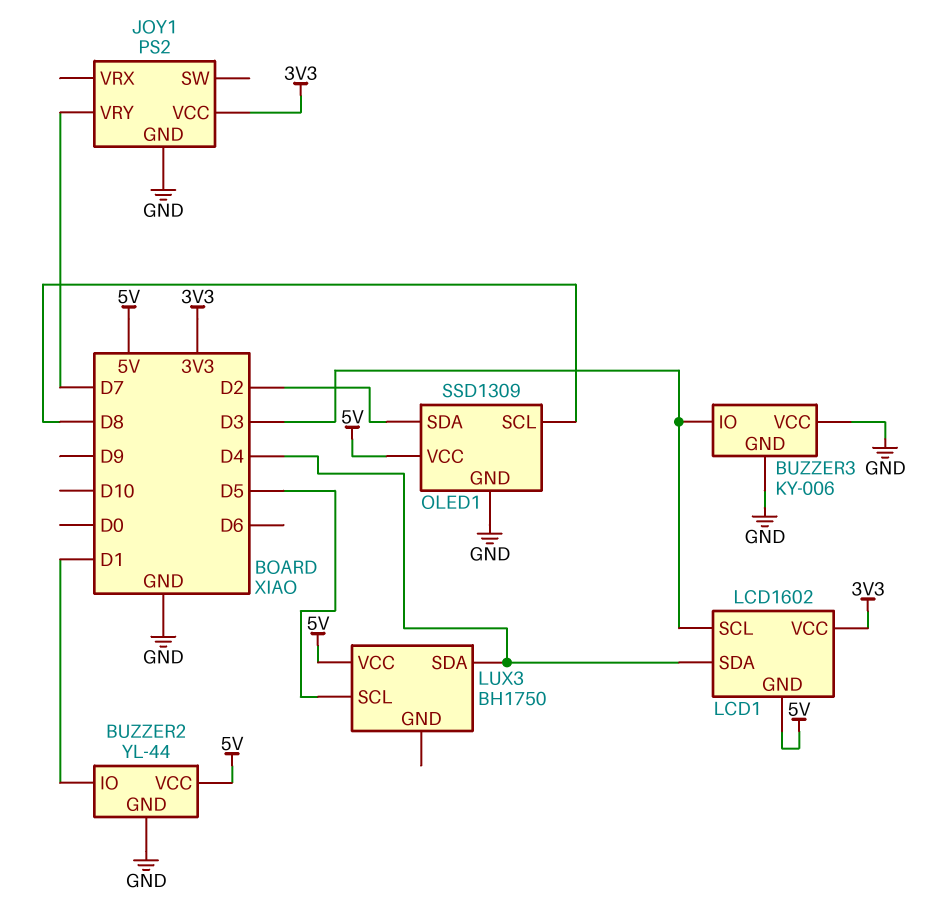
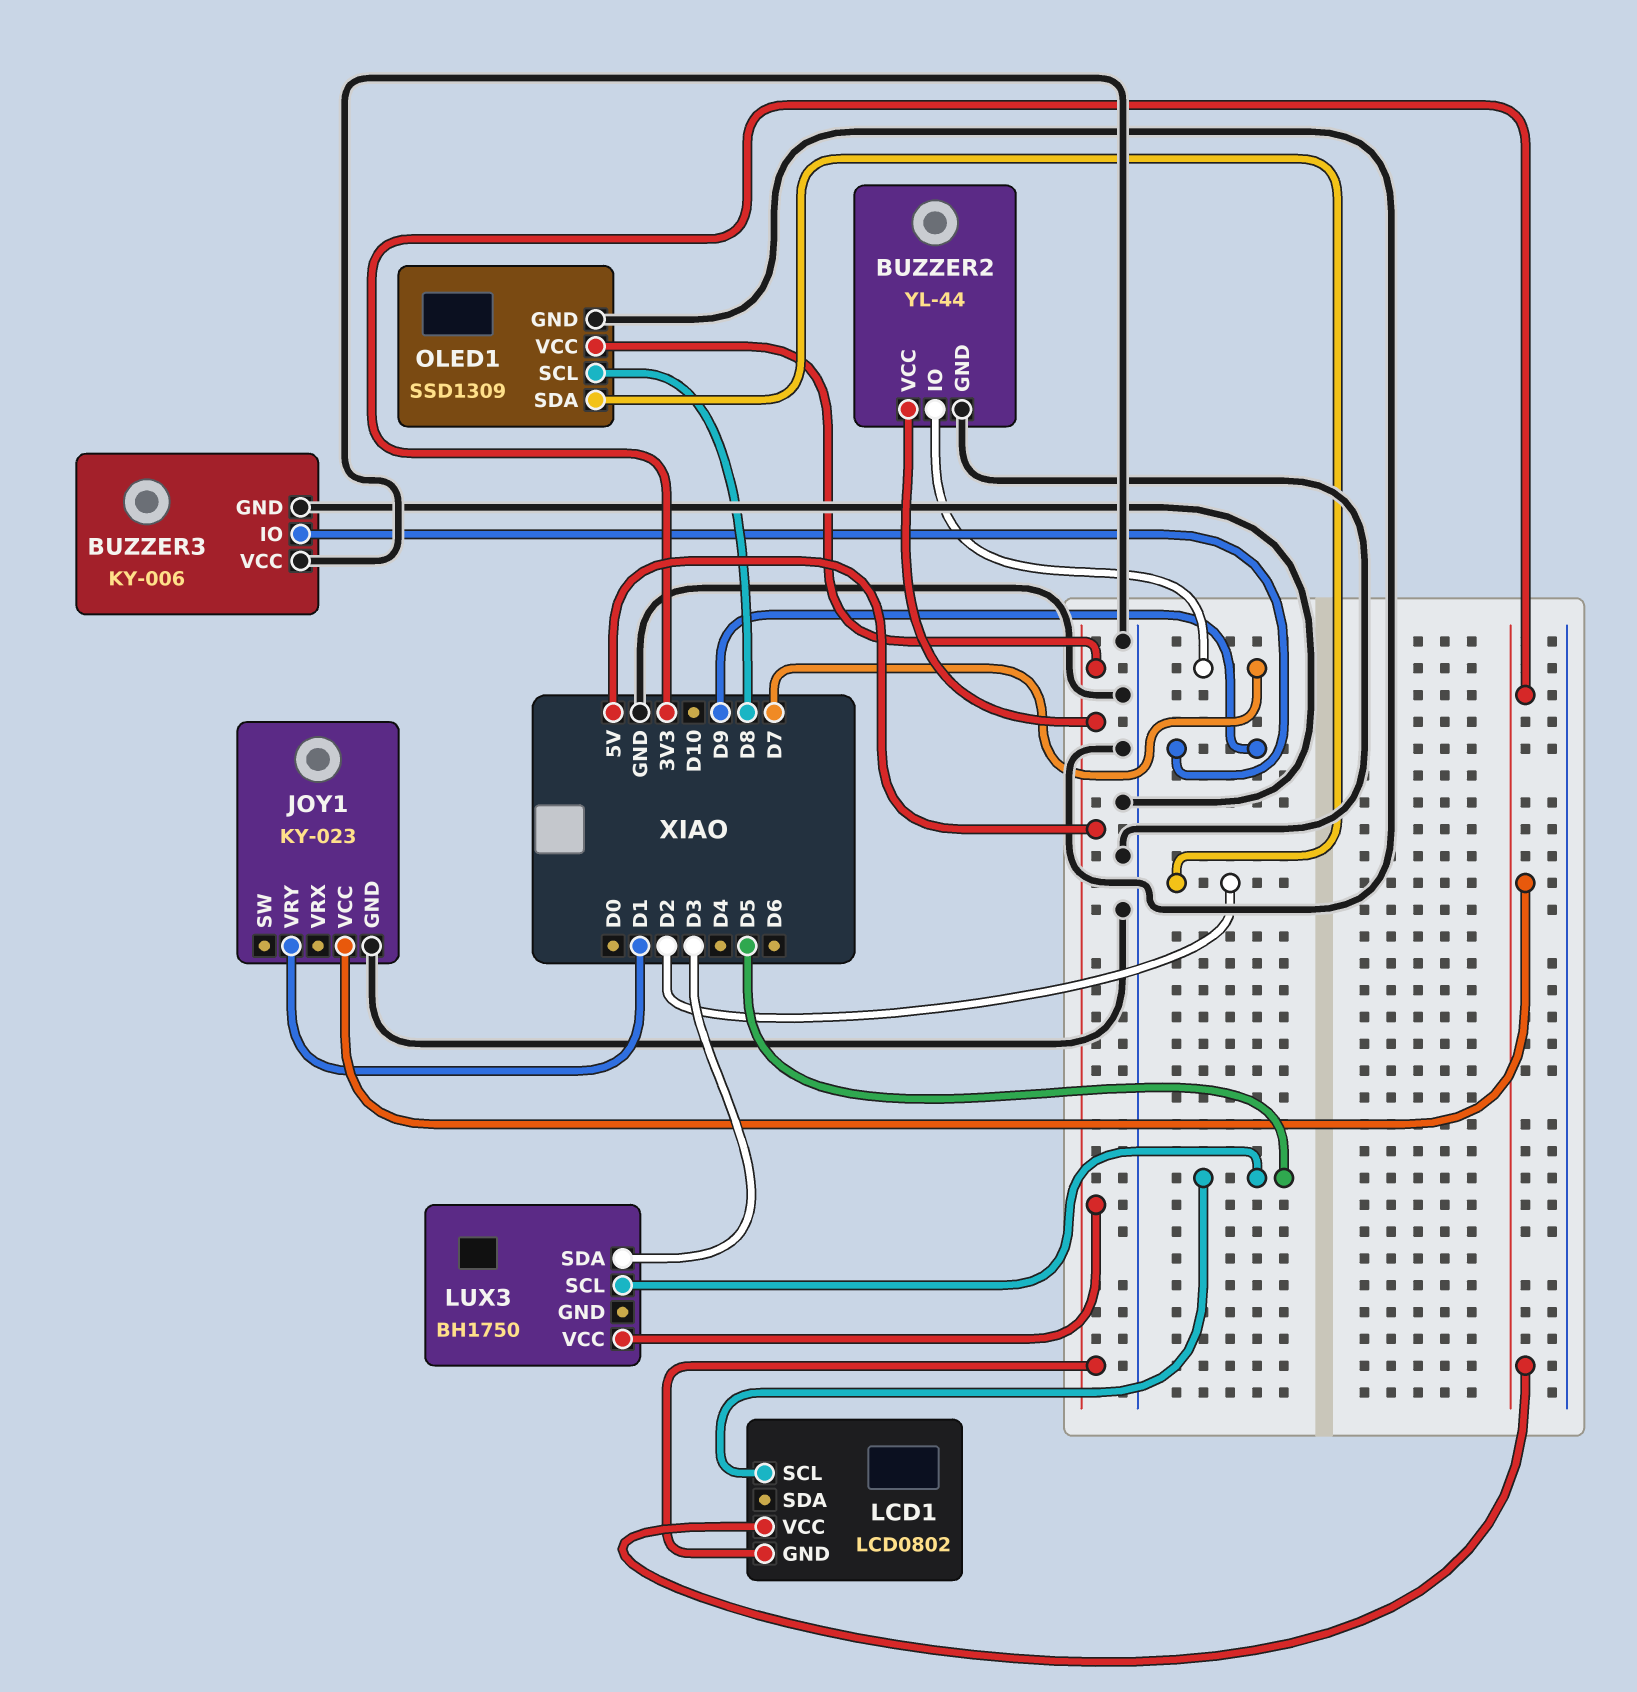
BUZZER2 pin IO: D1 -> D7
BUZZER3 pin IO: D3 -> D9
JOY1: PS2 -> KY-023
JOY1 pin VRY: D7 -> D1
LCD1: LCD1602 -> LCD0802
LCD1 pin SCL: D3 -> D5
LCD1 pin SDA: D4 -> none
LUX3 pin SDA: D4 -> D3

